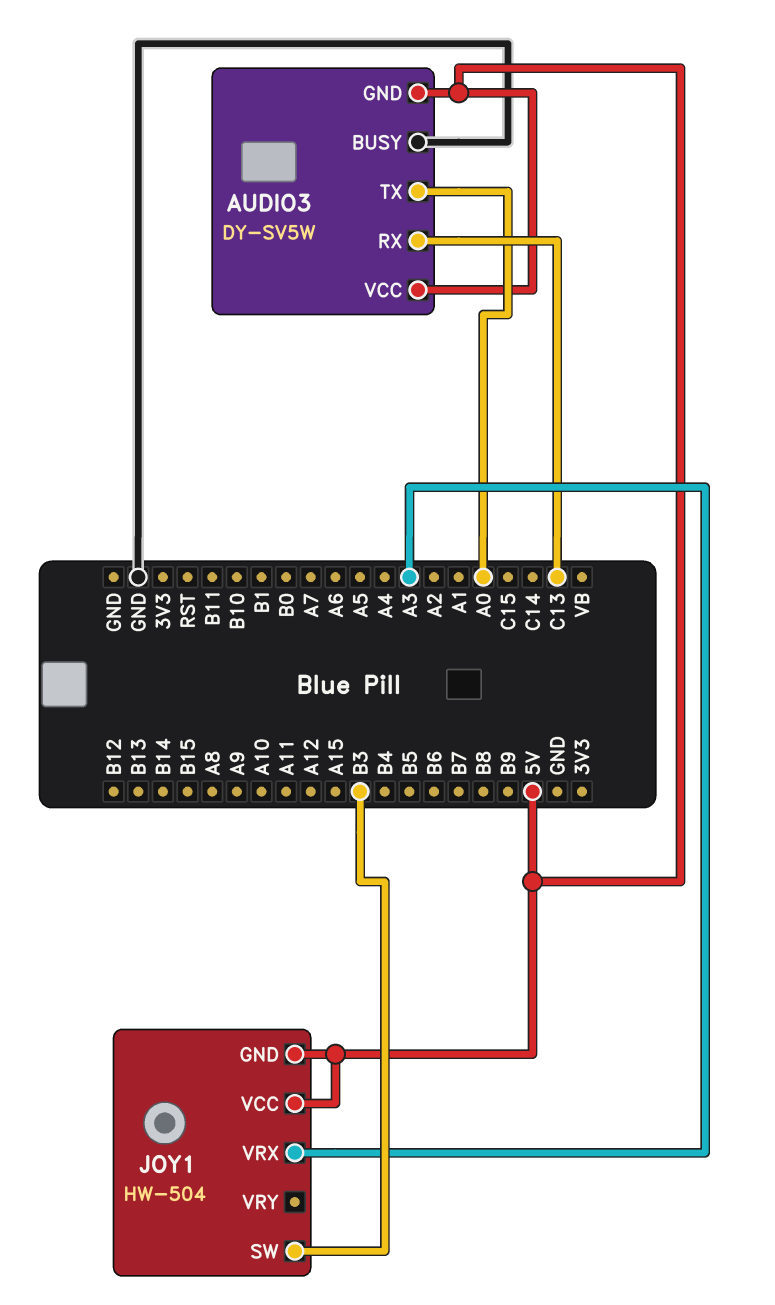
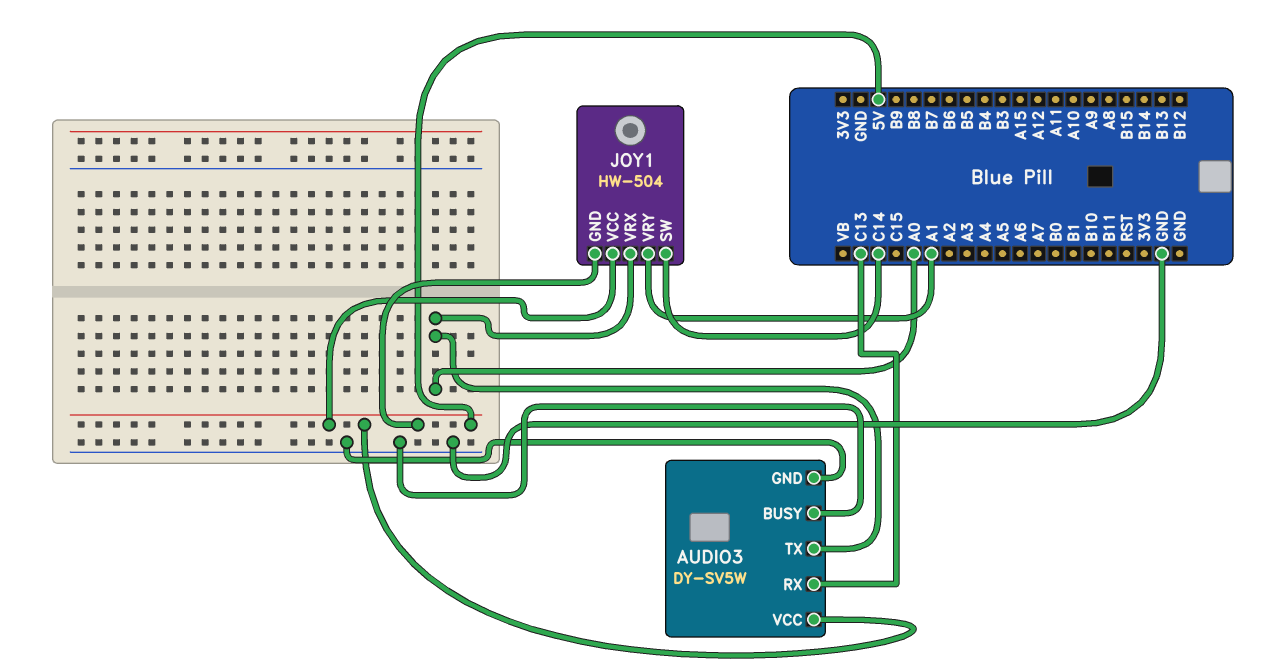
AUDIO3 pin GND: 5V -> GND
JOY1 pin SW: B3 -> C14
JOY1 pin VRX: A3 -> A0
JOY1 pin VRY: none -> A1

